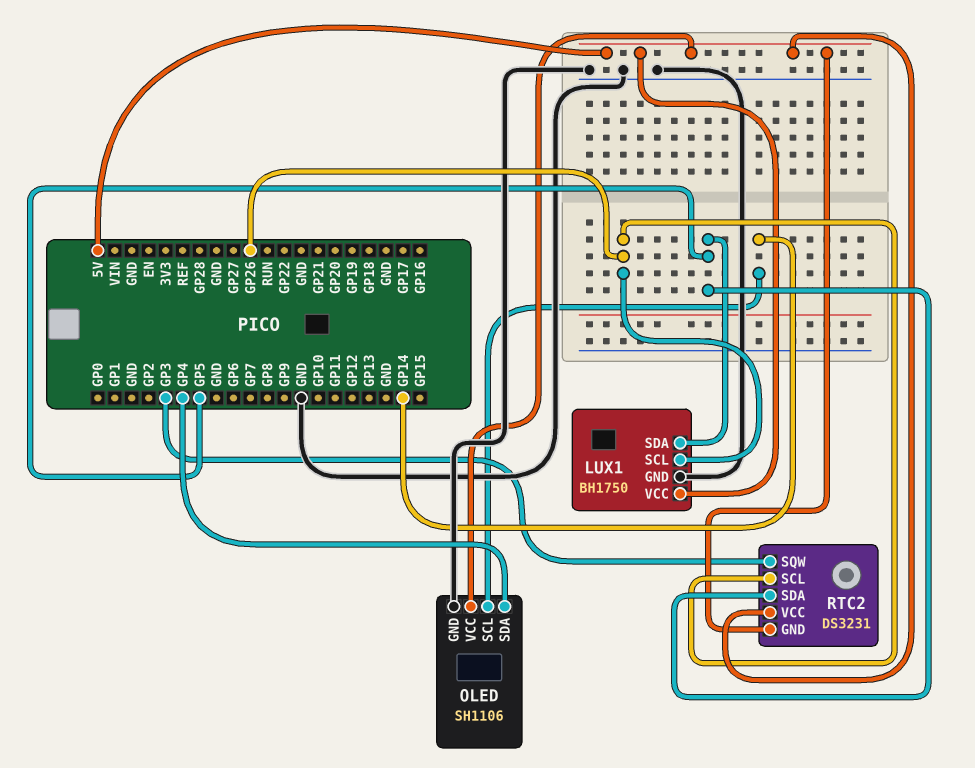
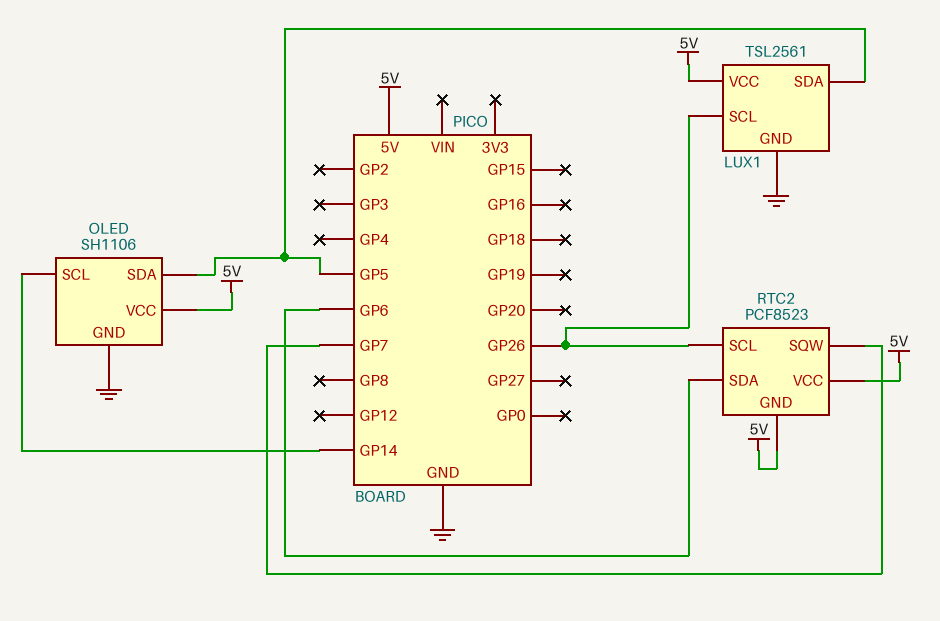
LUX1: BH1750 -> TSL2561
OLED pin SDA: GP4 -> GP5
RTC2: DS3231 -> PCF8523
RTC2 pin SDA: GP5 -> GP6
RTC2 pin SQW: GP3 -> GP7

